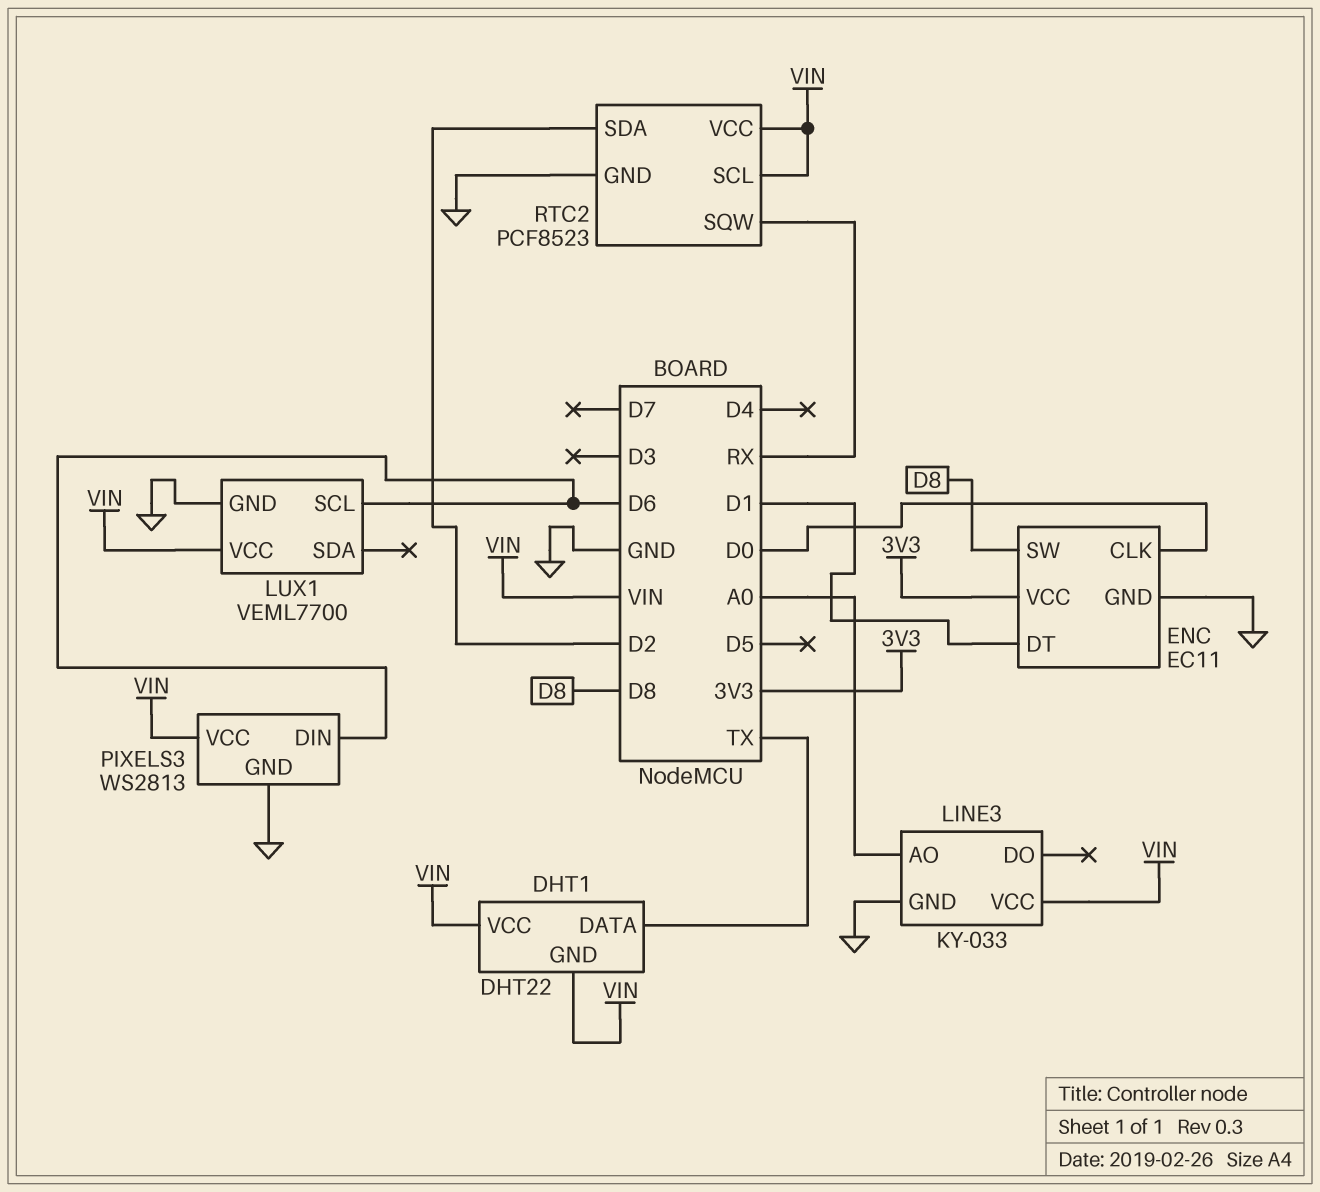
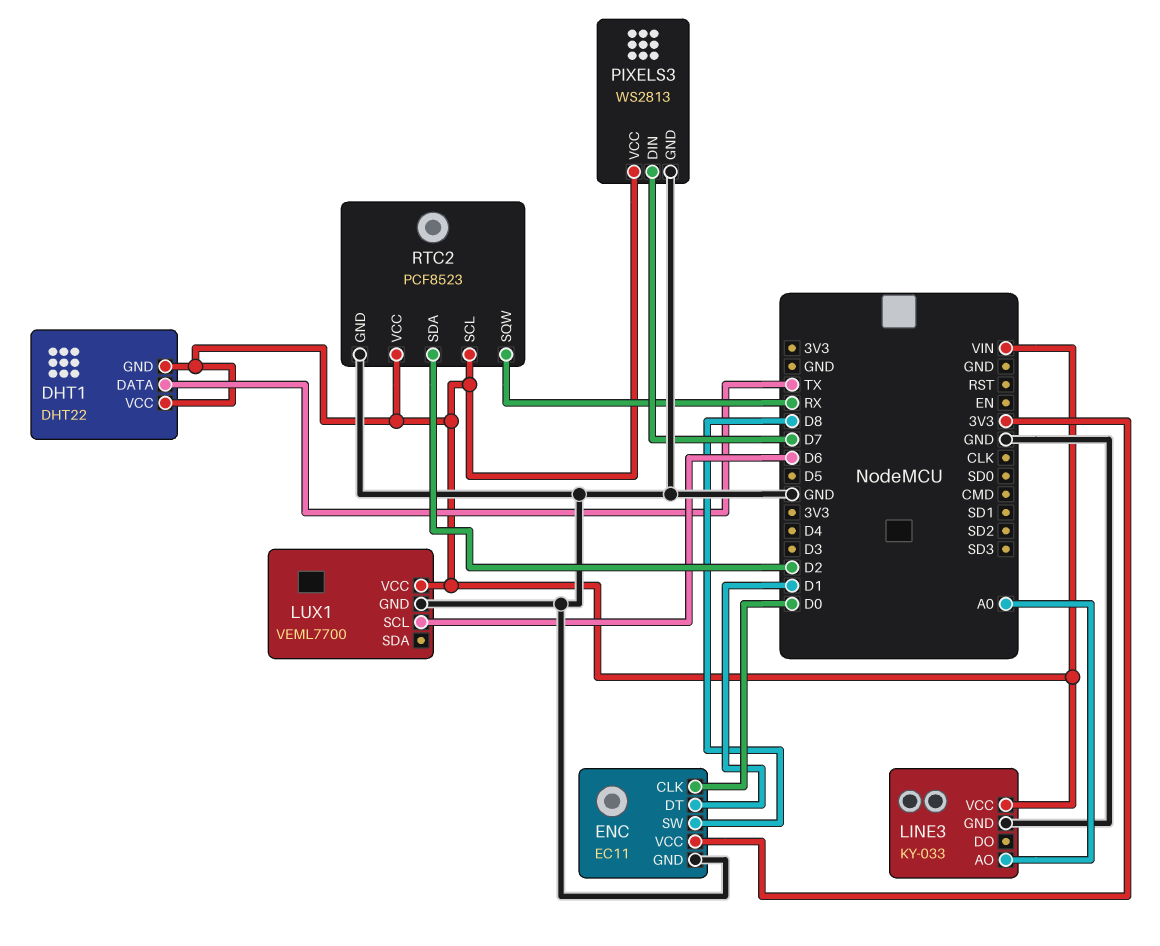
PIXELS3 pin DIN: D6 -> D7

